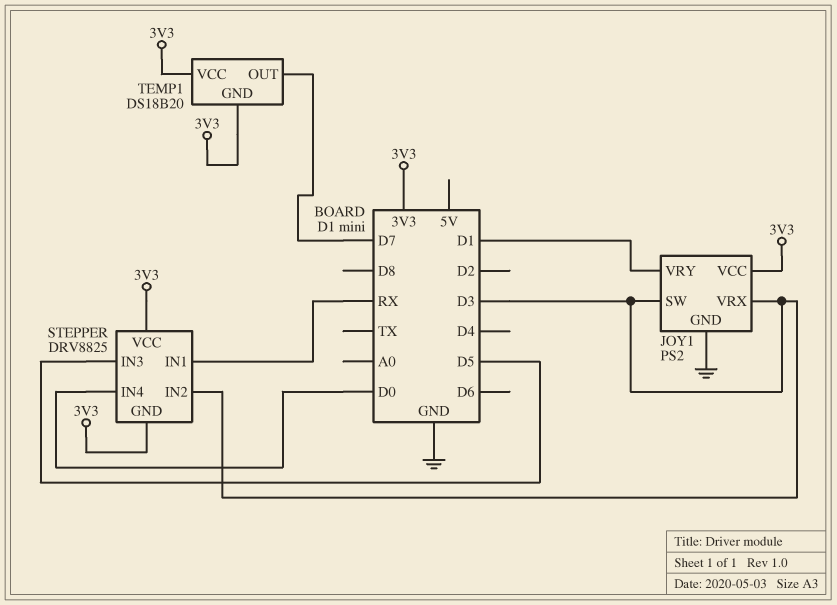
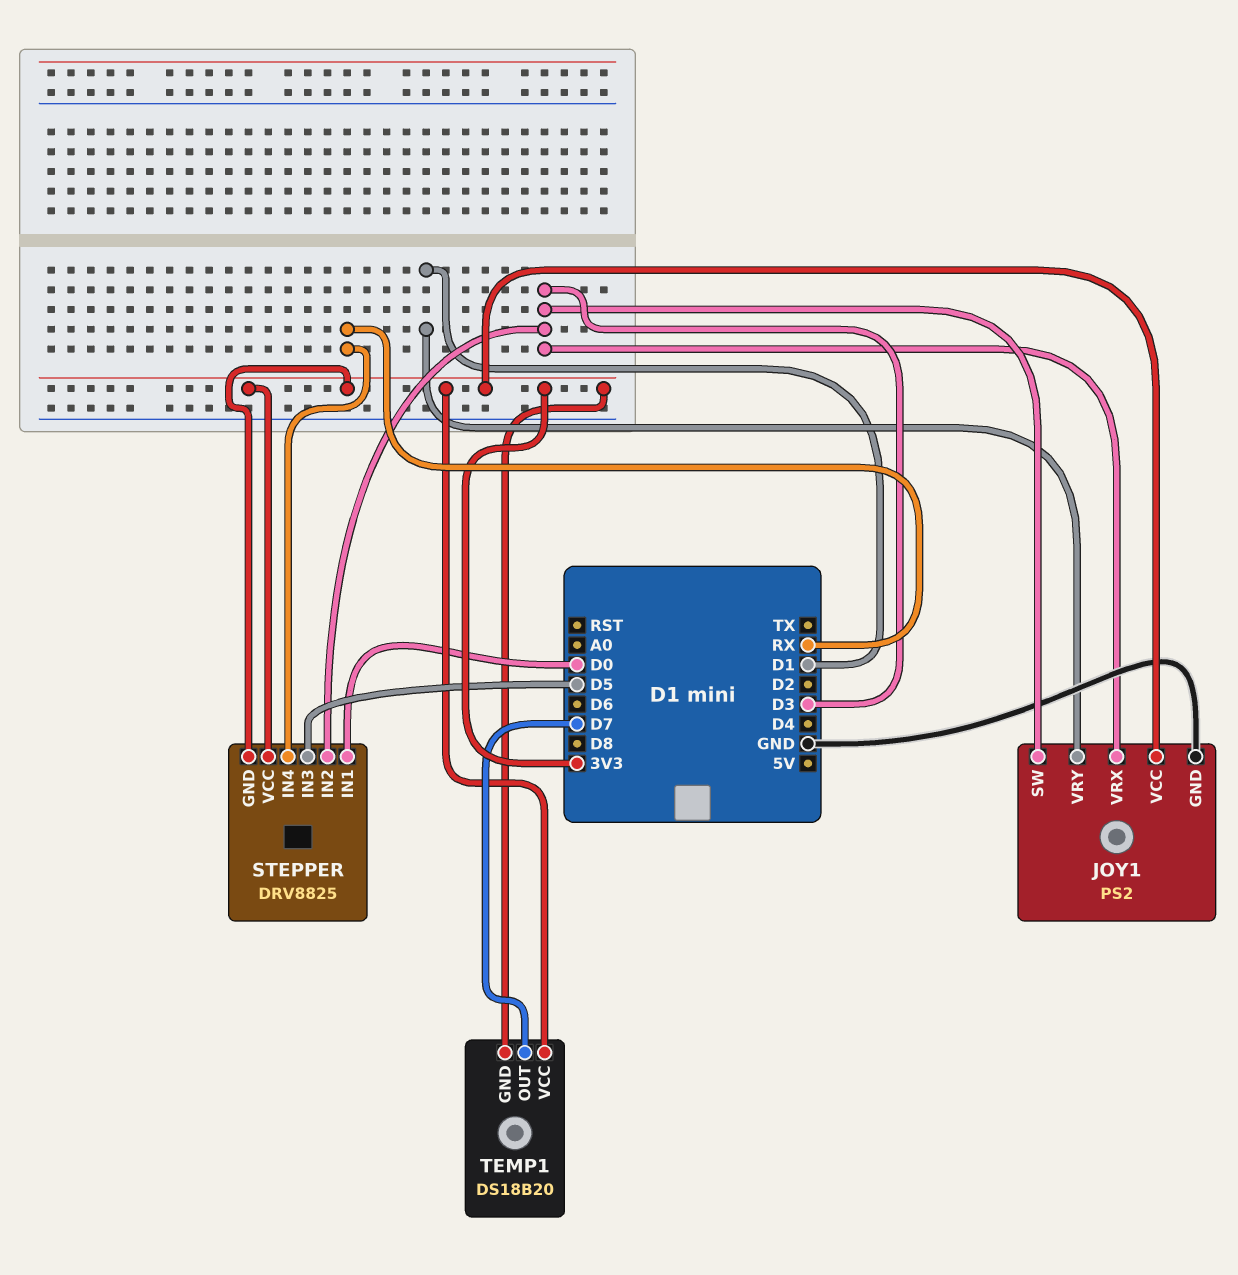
STEPPER pin IN1: RX -> D0
STEPPER pin IN4: D0 -> RX

